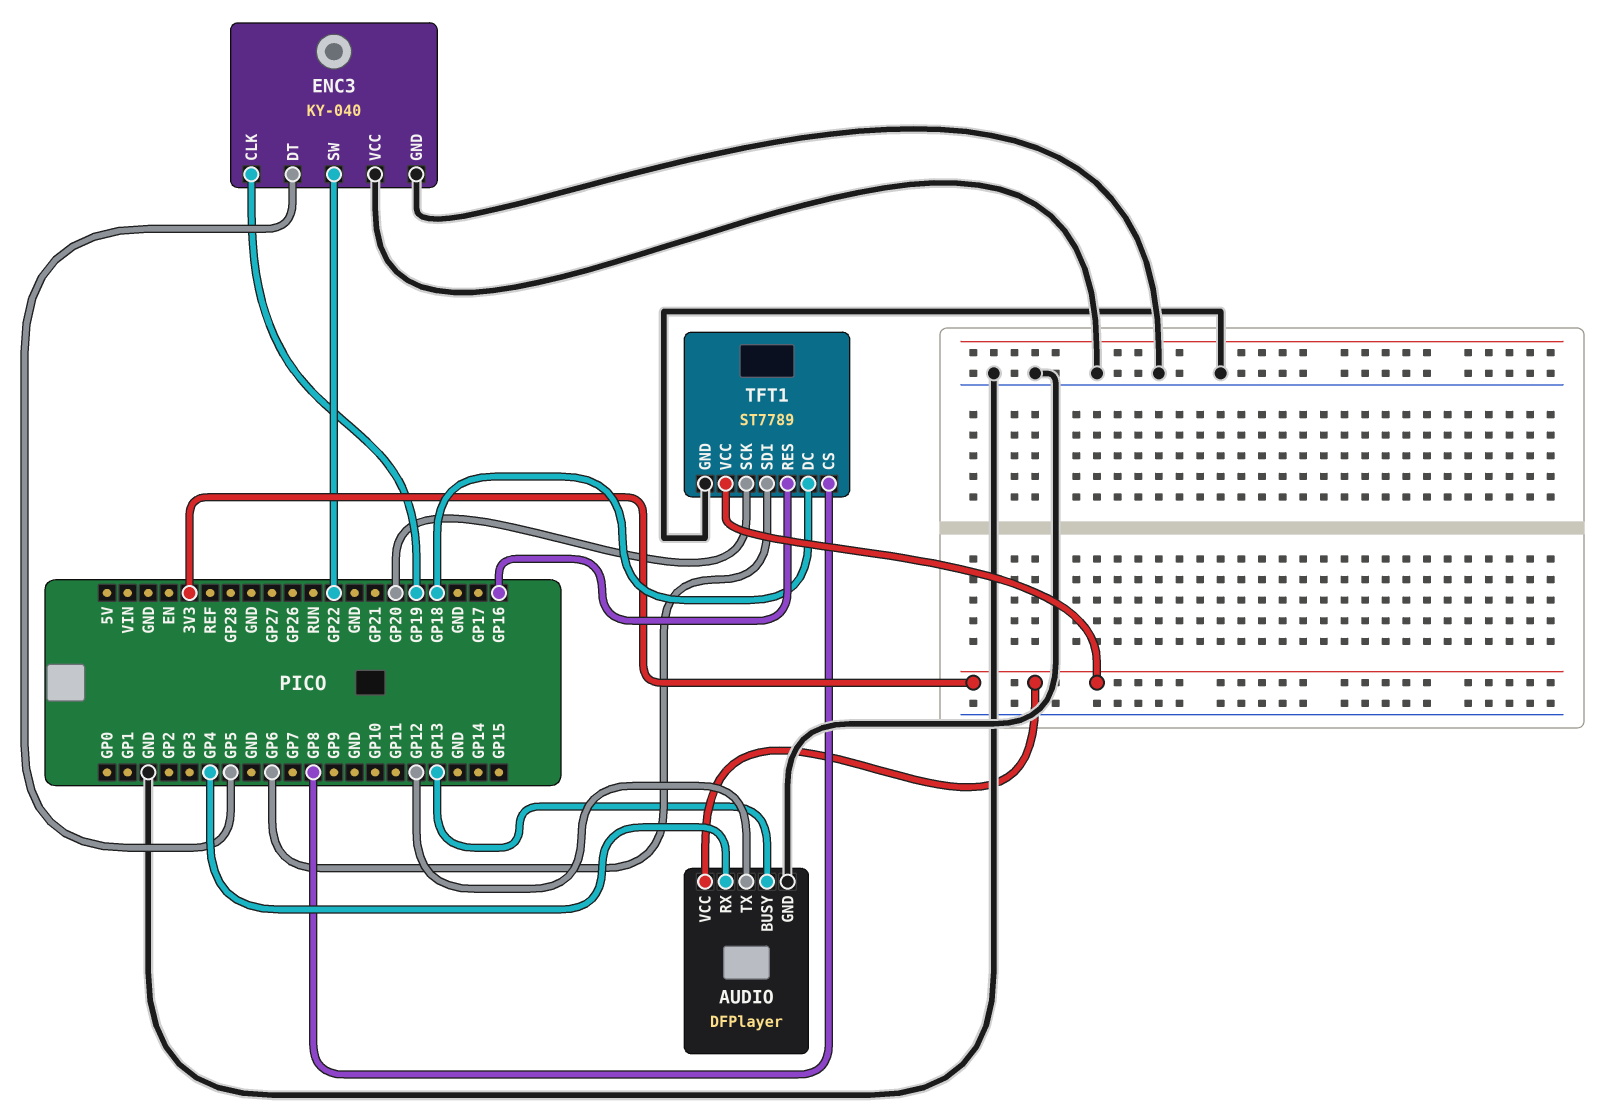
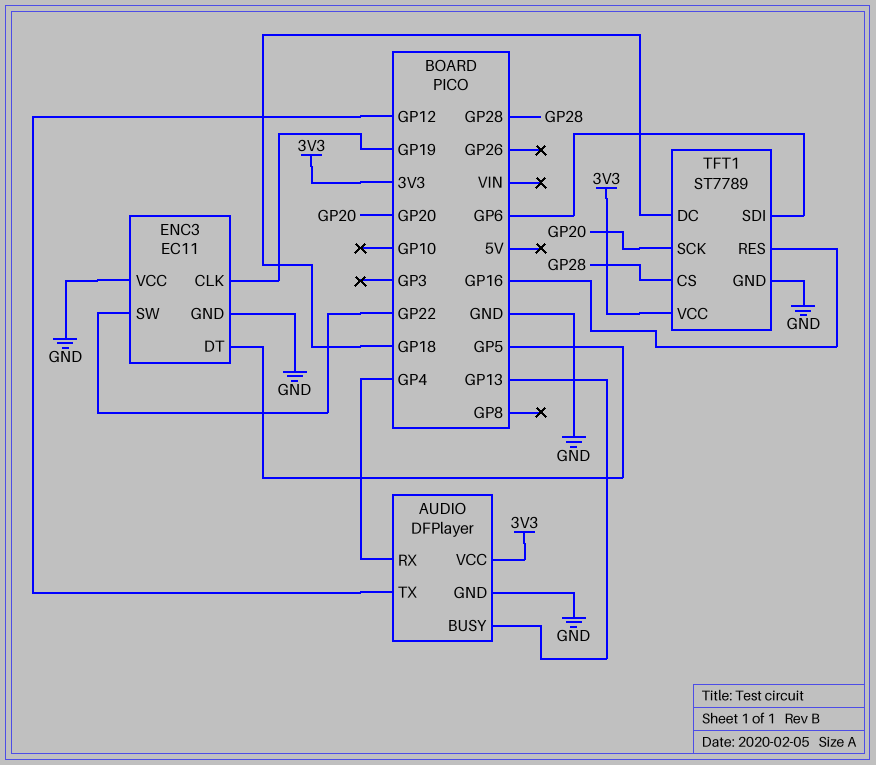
ENC3: KY-040 -> EC11
TFT1 pin CS: GP8 -> GP28

